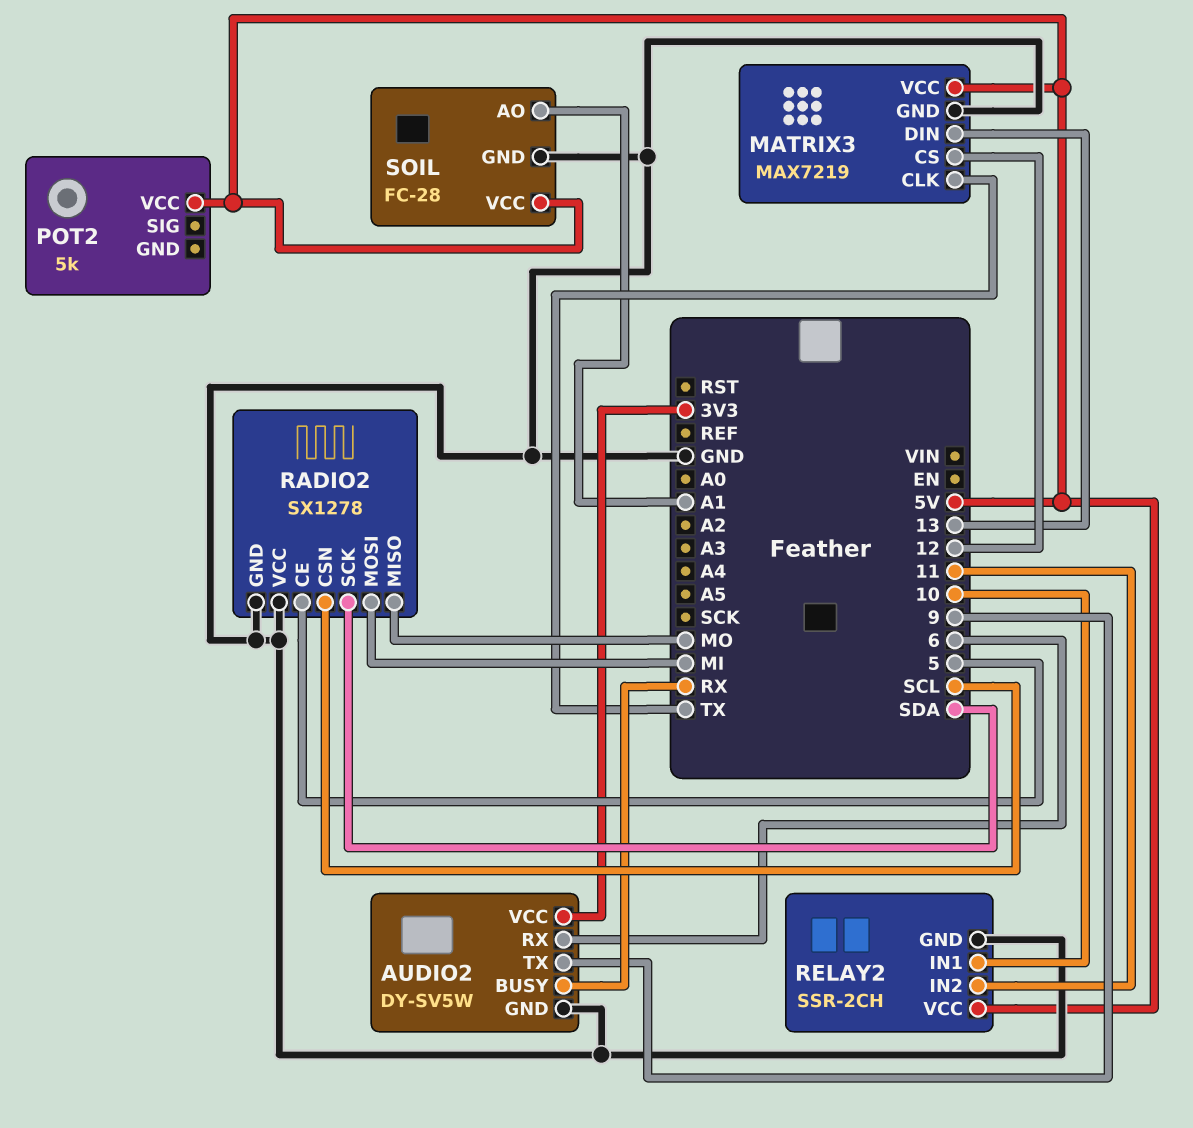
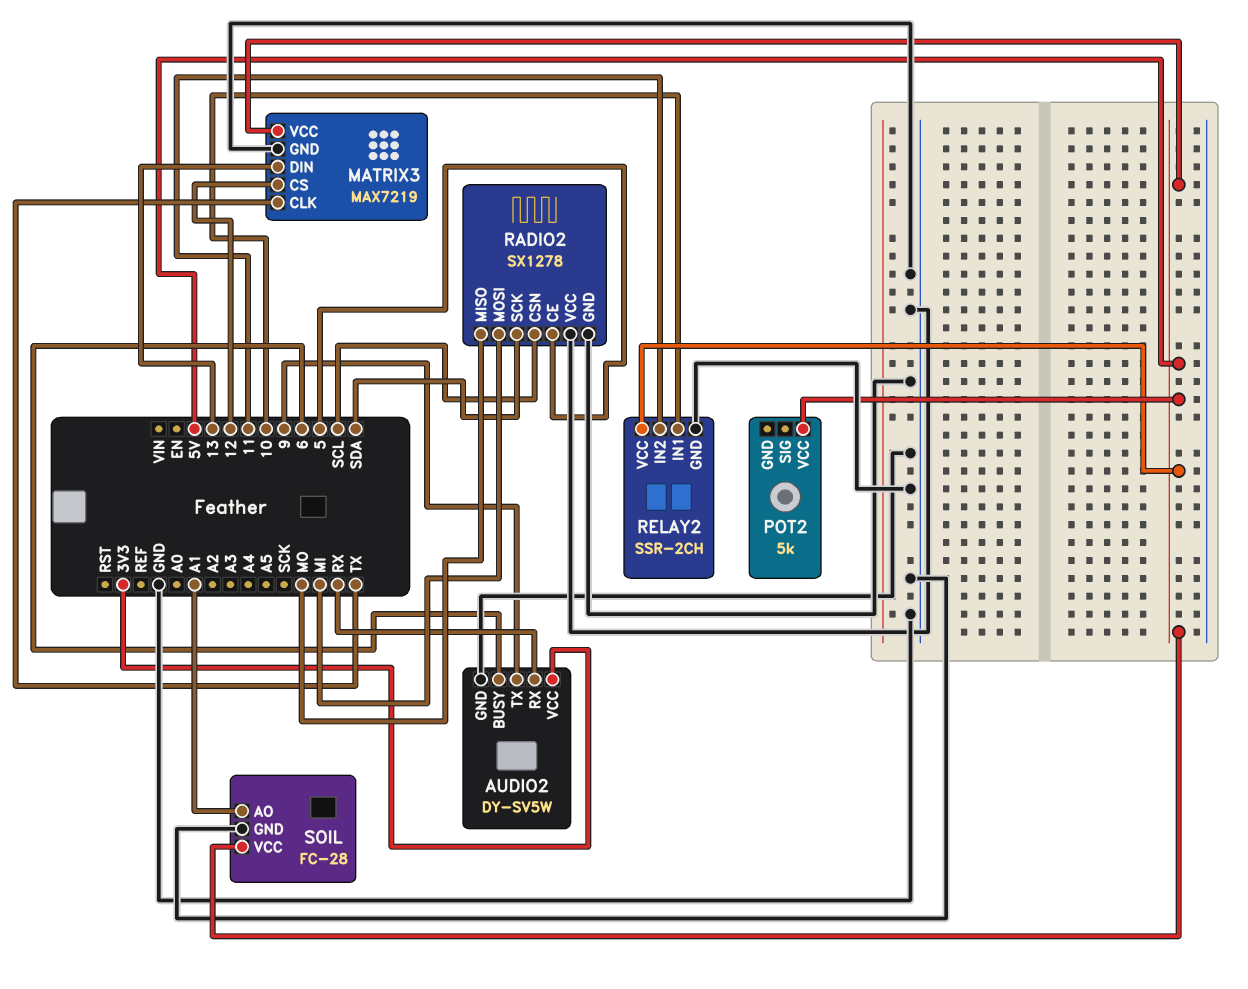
AUDIO2 pin BUSY: RX -> 6
AUDIO2 pin RX: 6 -> RX

